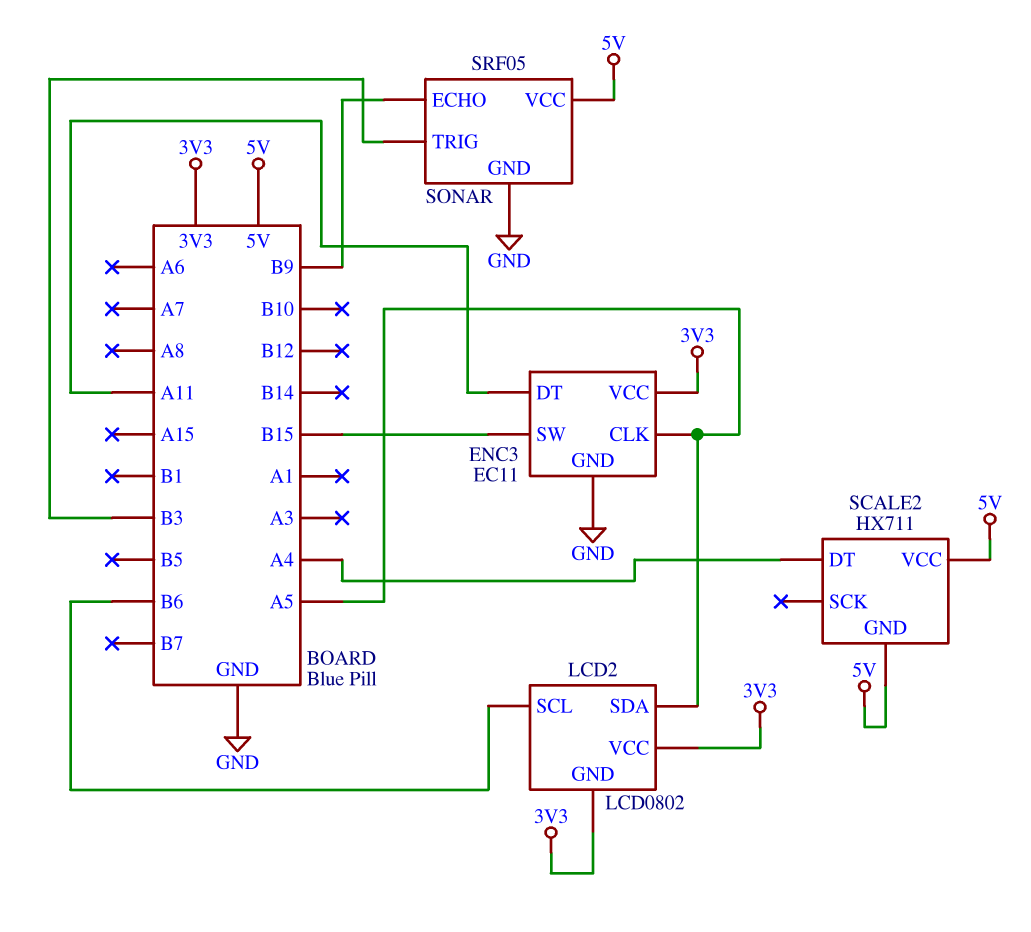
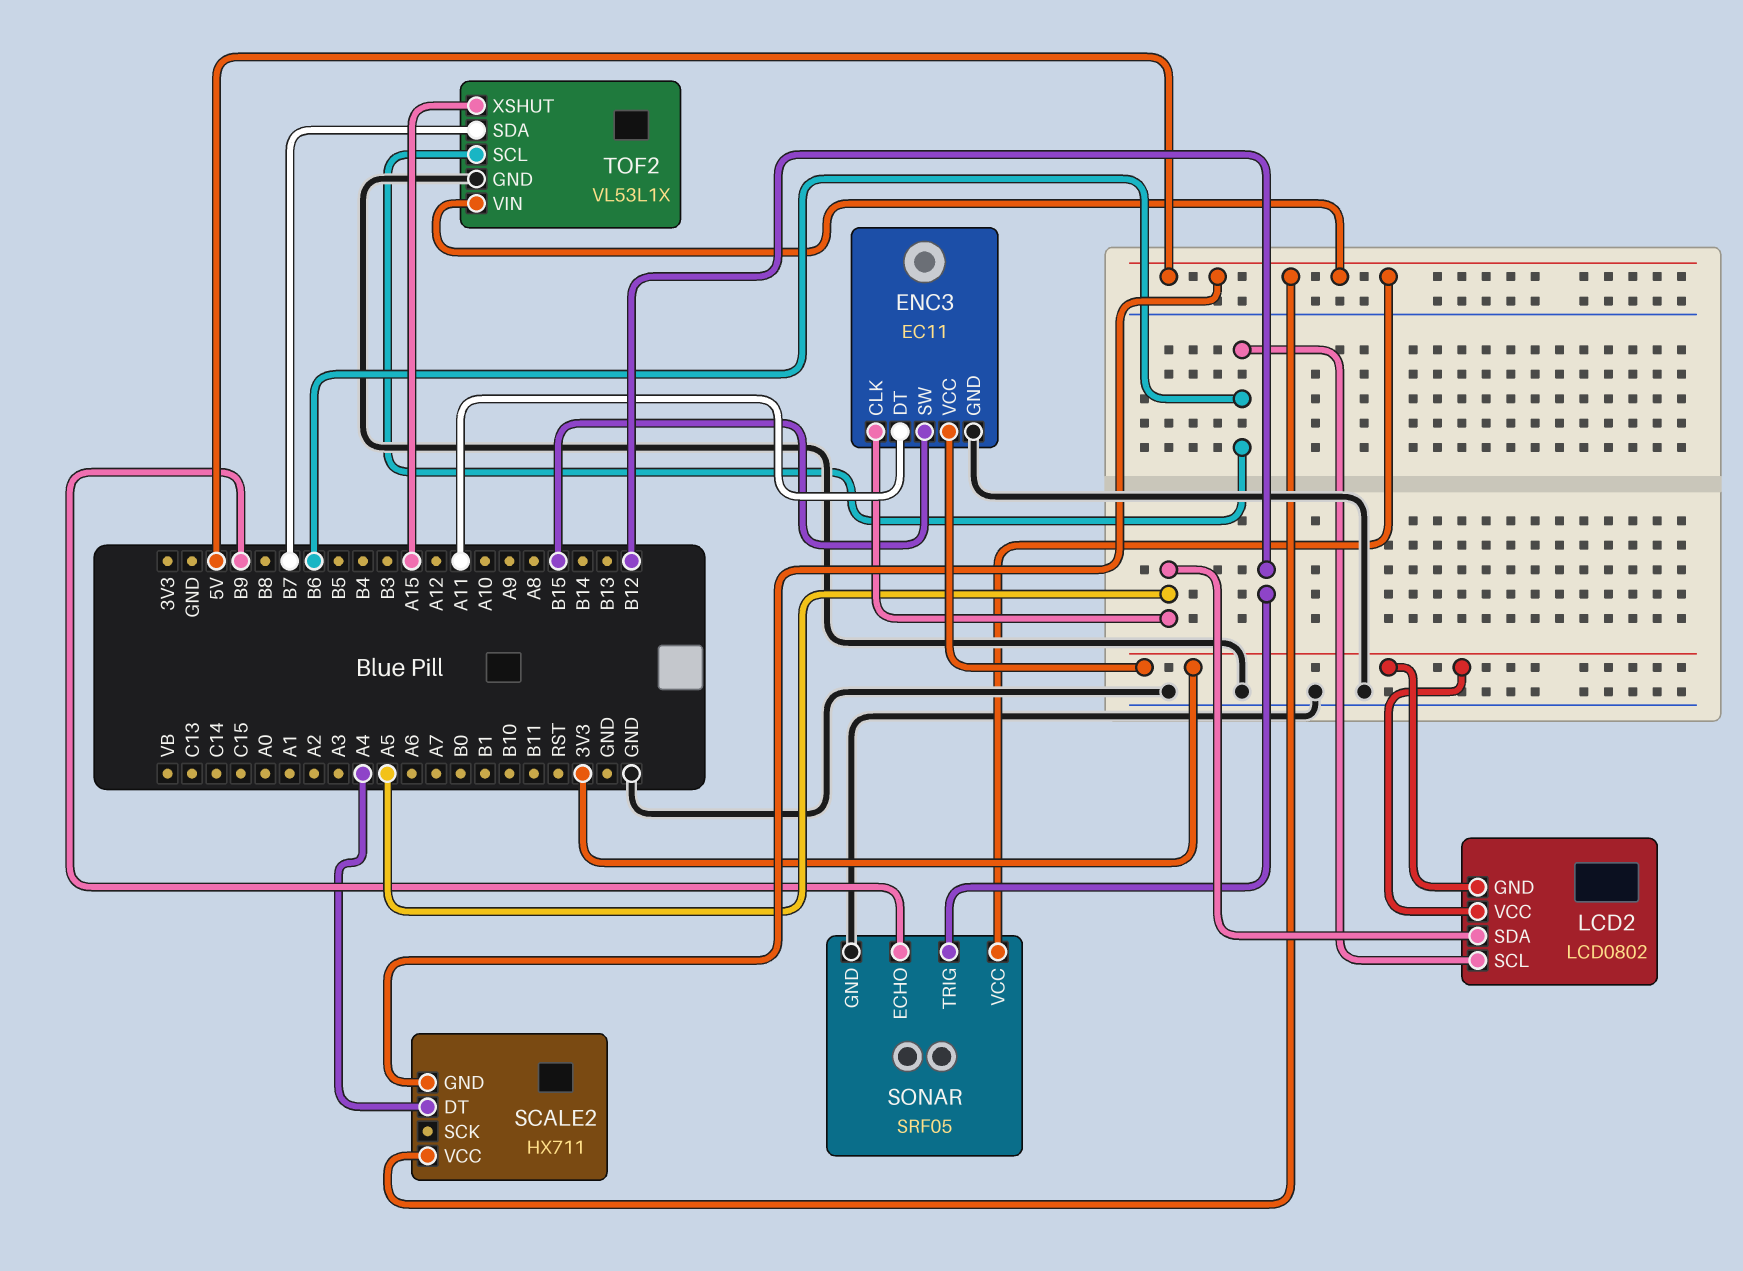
SONAR pin TRIG: B3 -> B12
TOF2: none -> VL53L1X
TOF2 pin GND: none -> GND
TOF2 pin SCL: none -> B6
TOF2 pin SDA: none -> B7
TOF2 pin VIN: none -> 5V
TOF2 pin XSHUT: none -> A15

